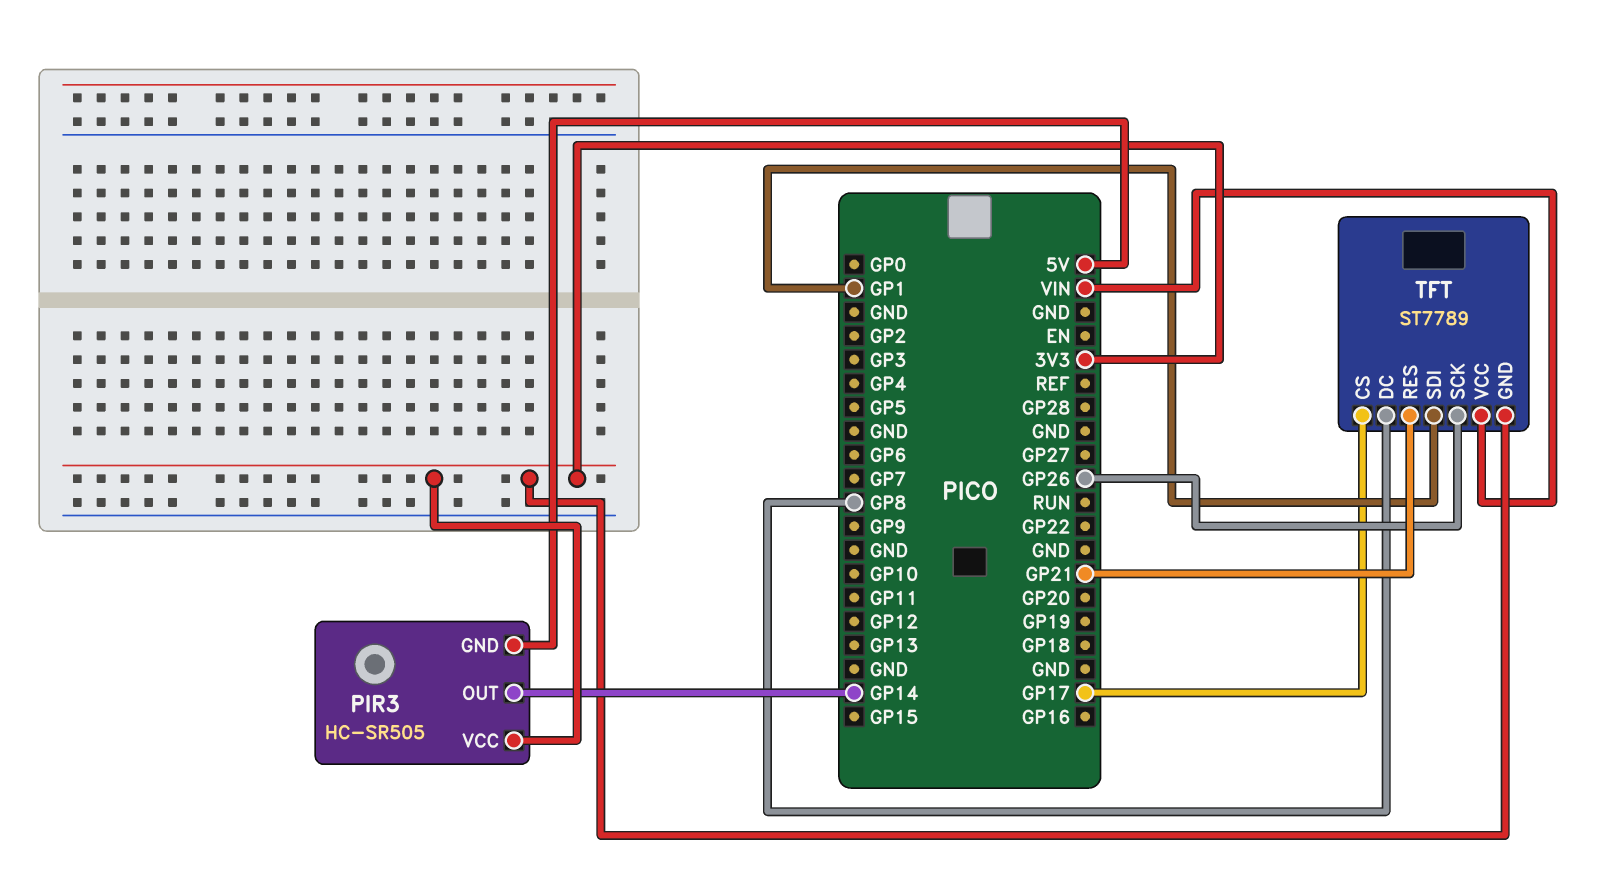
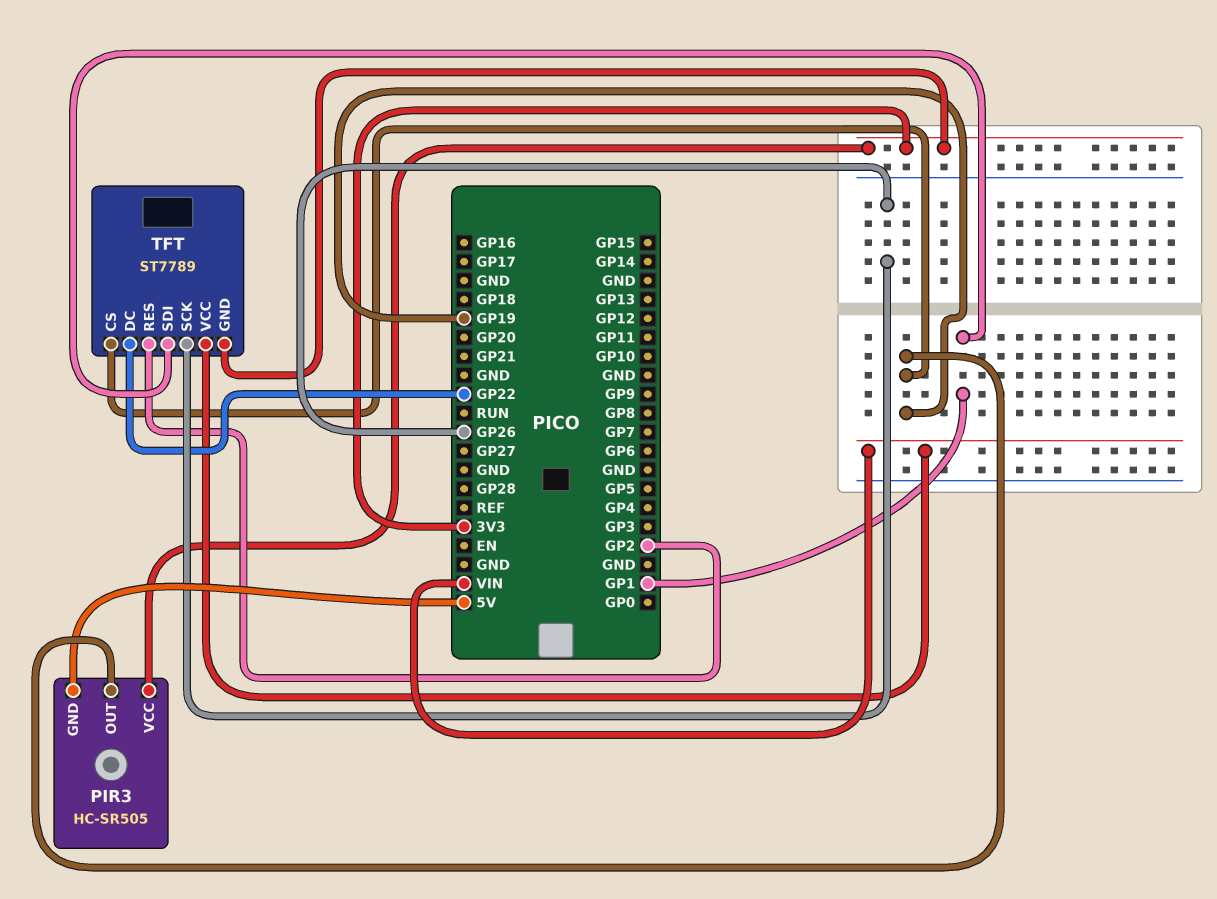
PIR3 pin OUT: GP14 -> GP19
TFT pin CS: GP17 -> GP19
TFT pin DC: GP8 -> GP22
TFT pin RES: GP21 -> GP2

